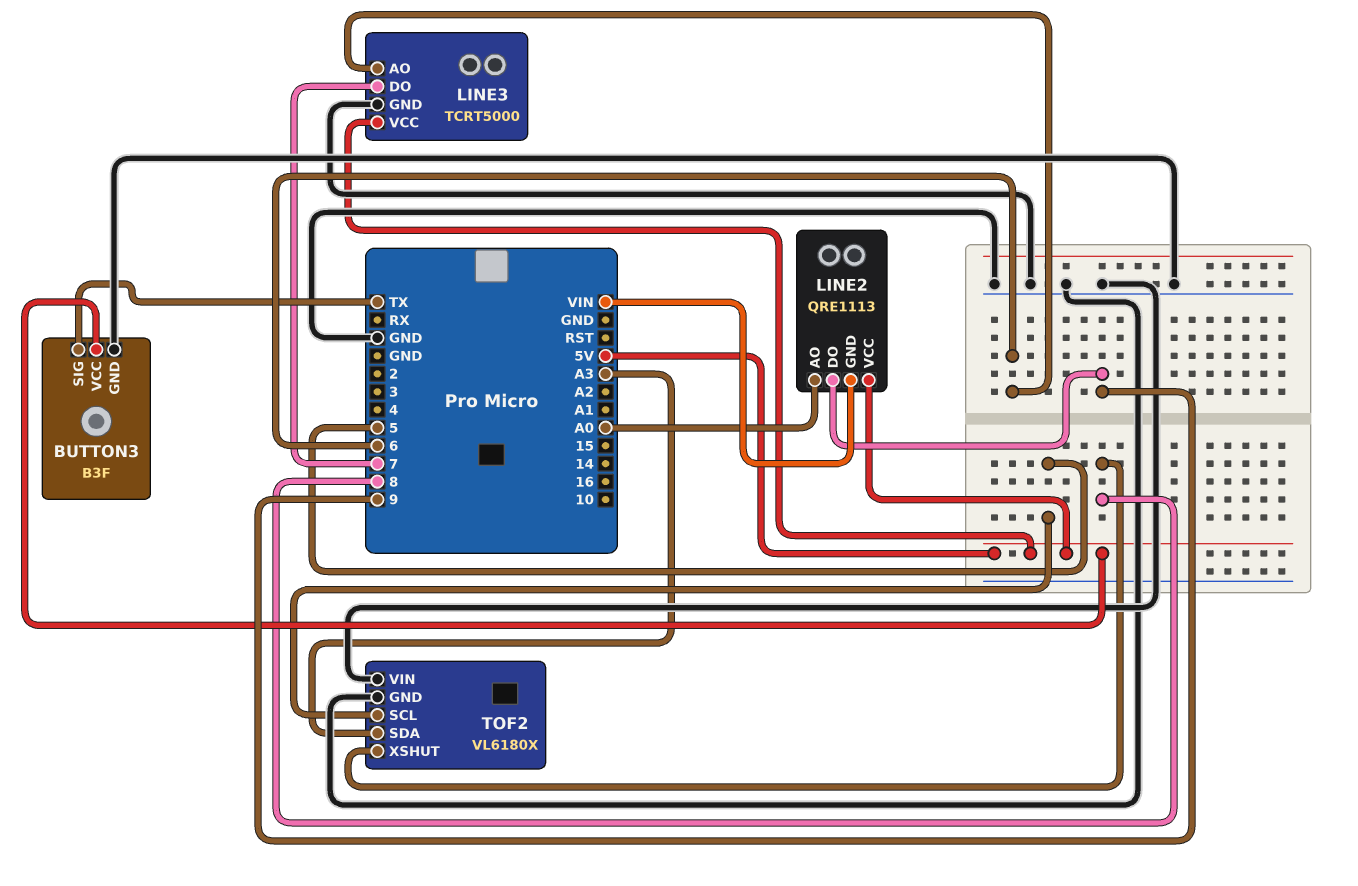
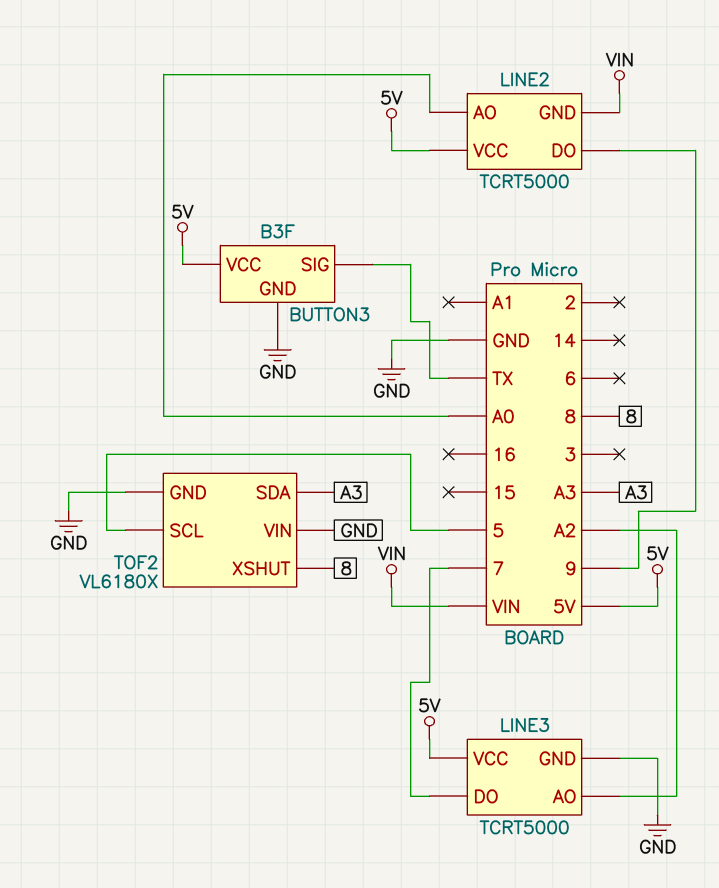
LINE2: QRE1113 -> TCRT5000
LINE3 pin AO: 6 -> A2

